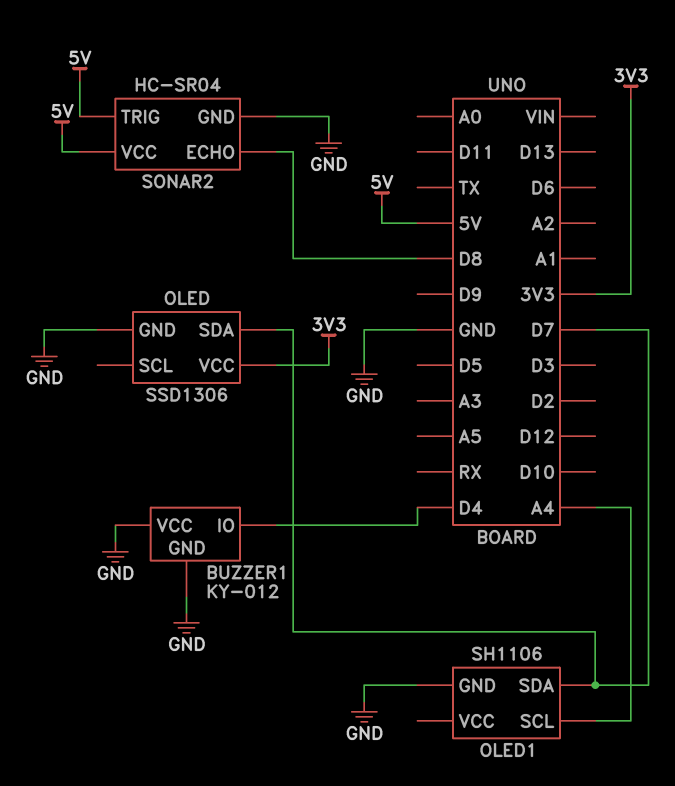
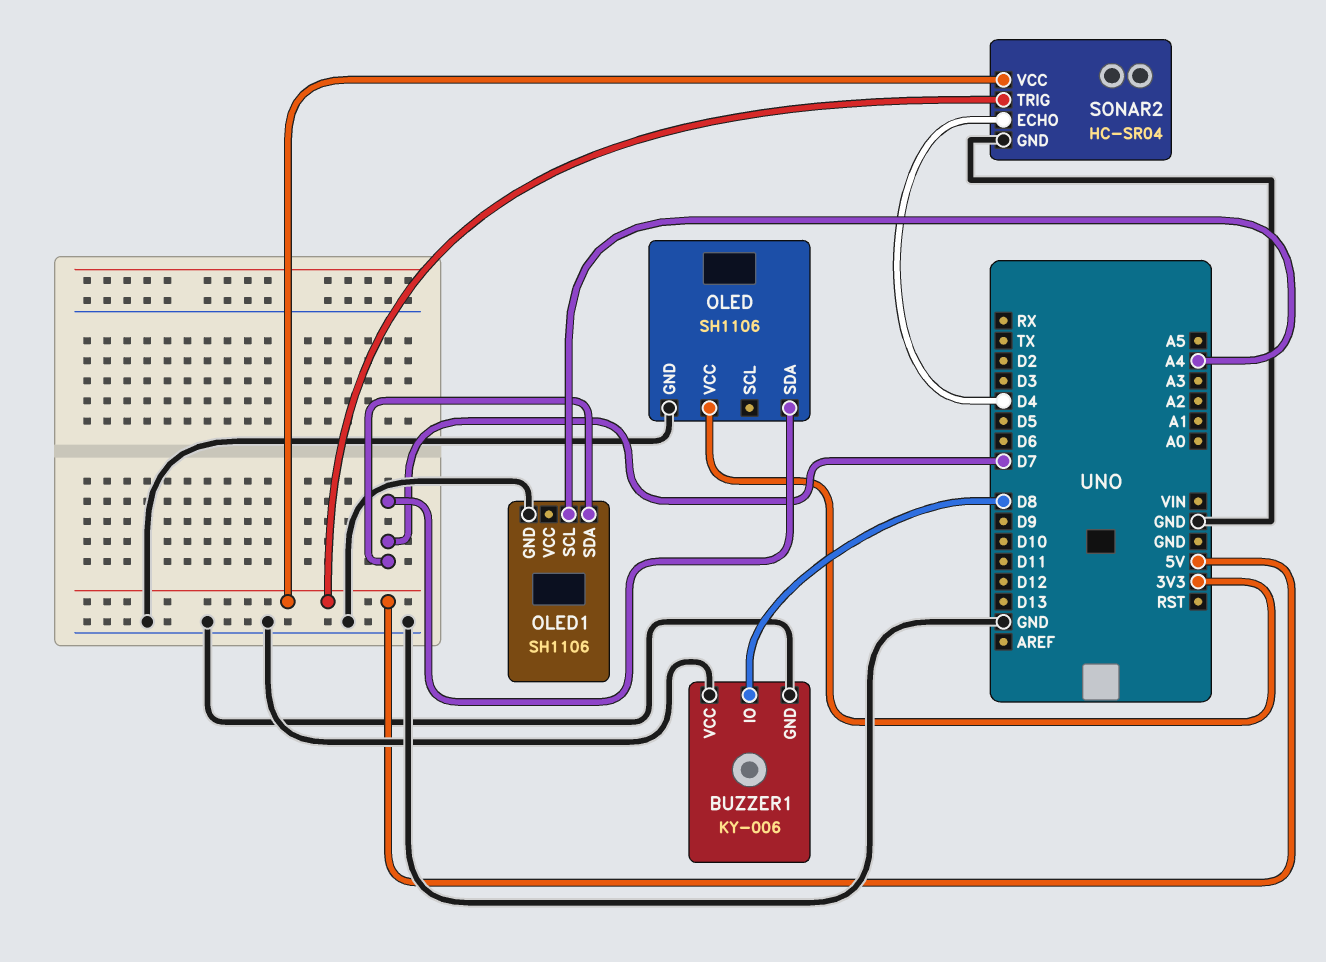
BUZZER1: KY-012 -> KY-006
BUZZER1 pin IO: D4 -> D8
OLED: SSD1306 -> SH1106
SONAR2 pin ECHO: D8 -> D4

